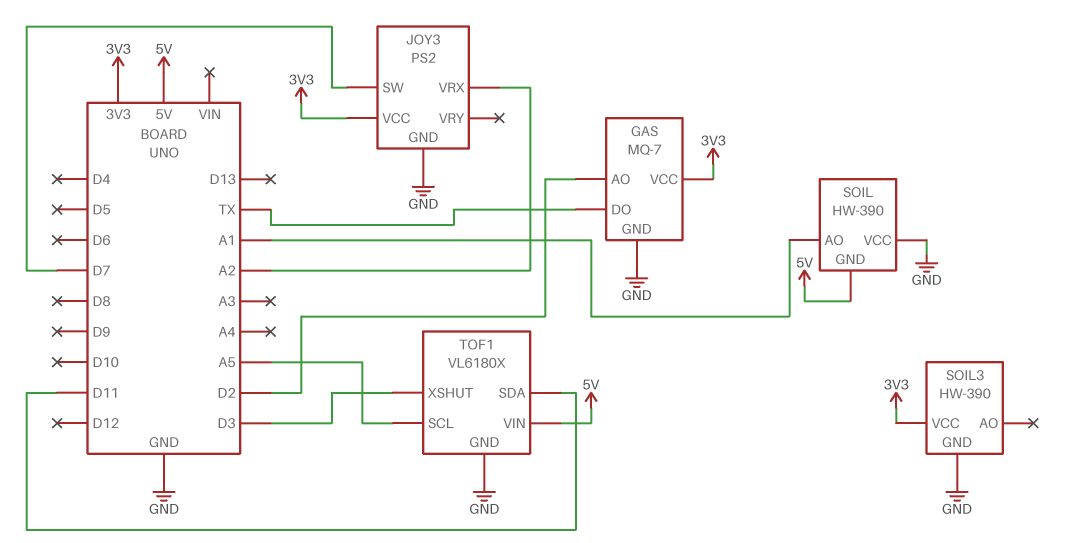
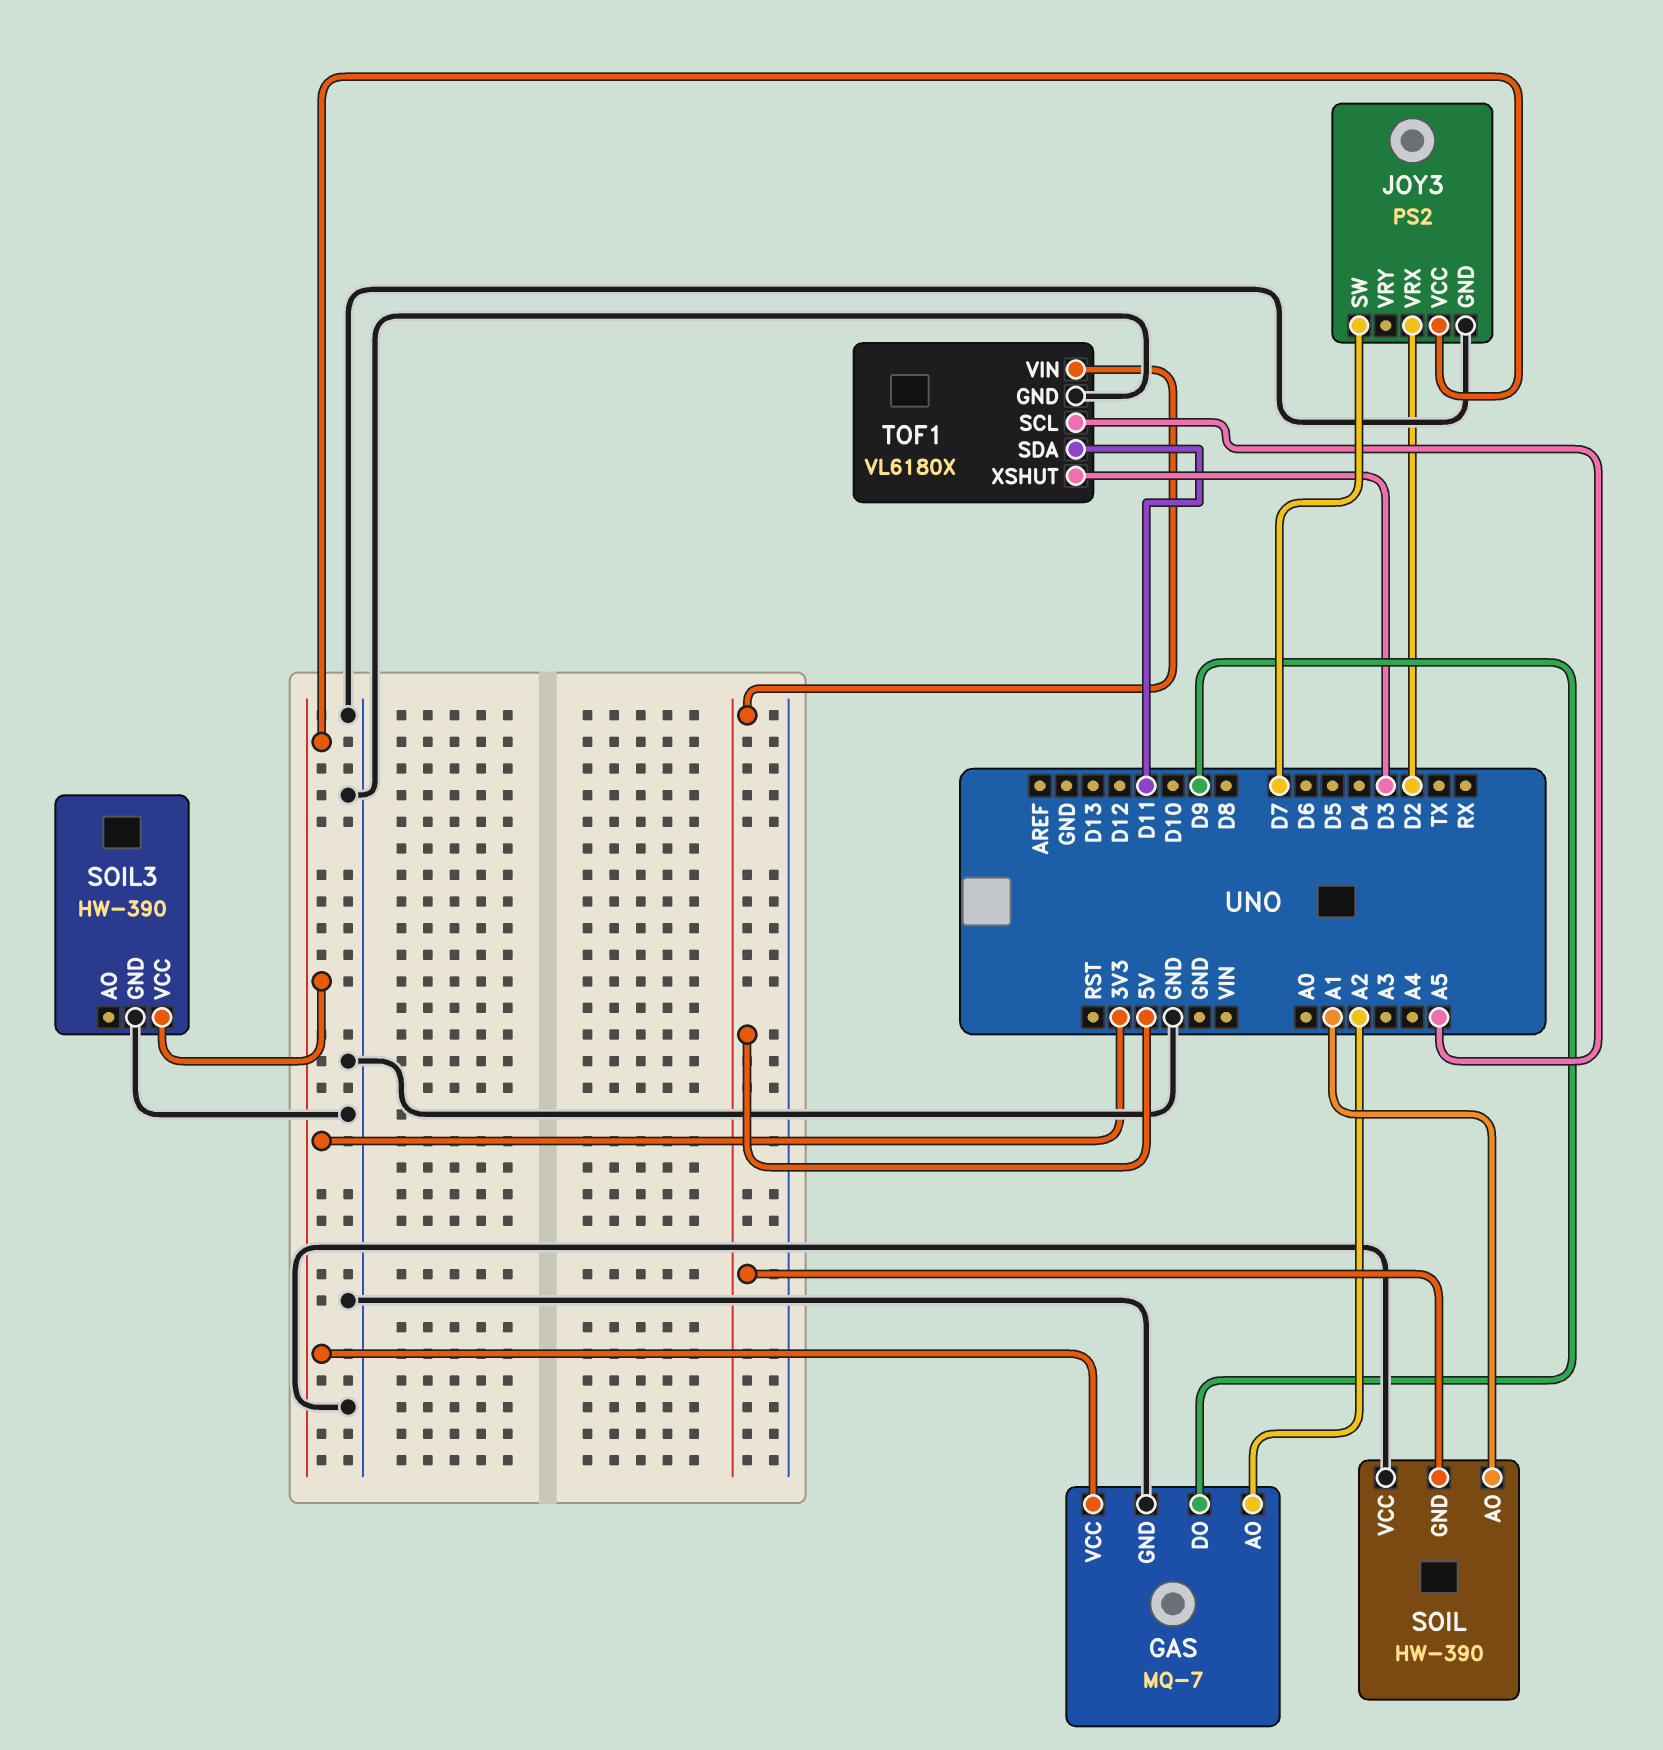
GAS pin AO: D2 -> A2
GAS pin DO: TX -> D9
JOY3 pin VRX: A2 -> D2

